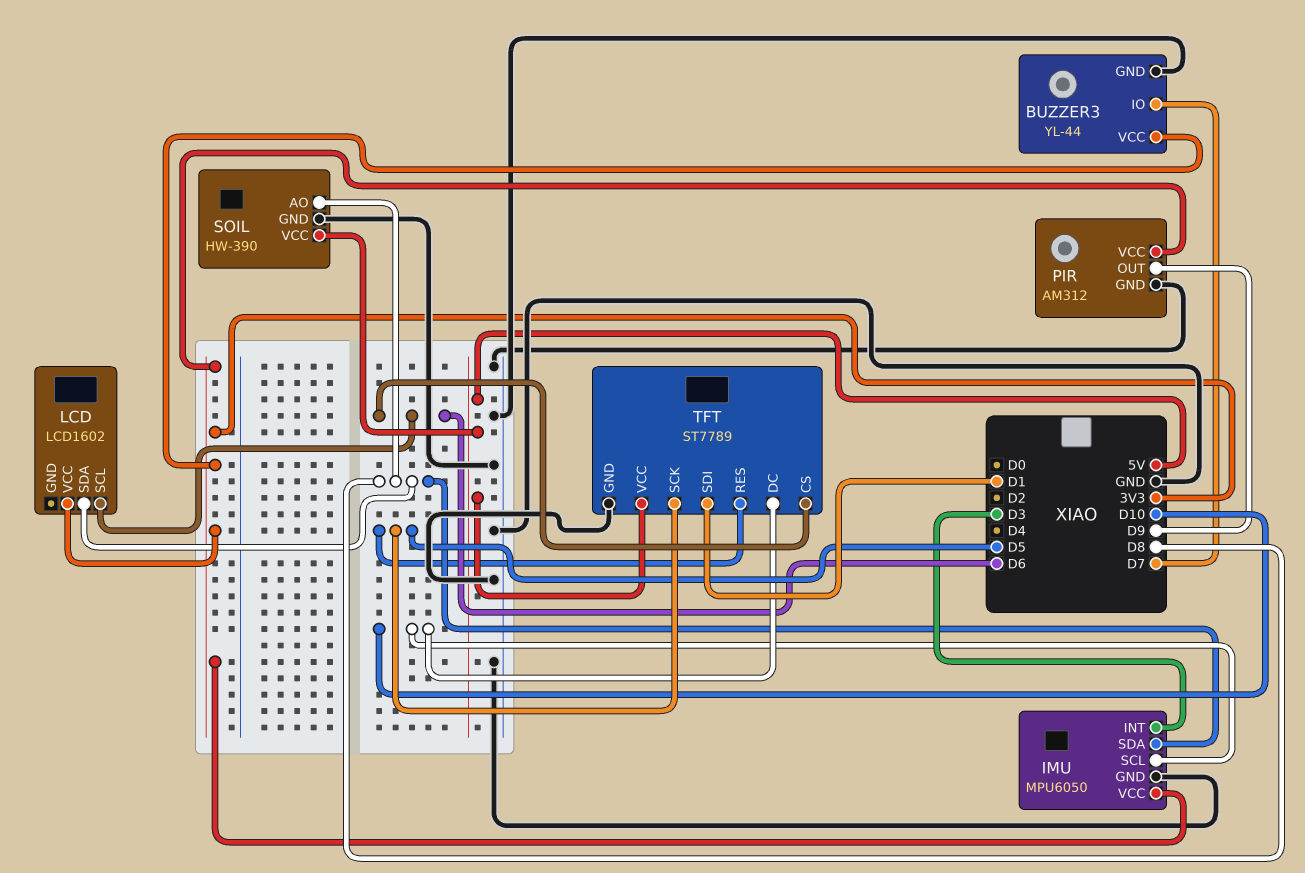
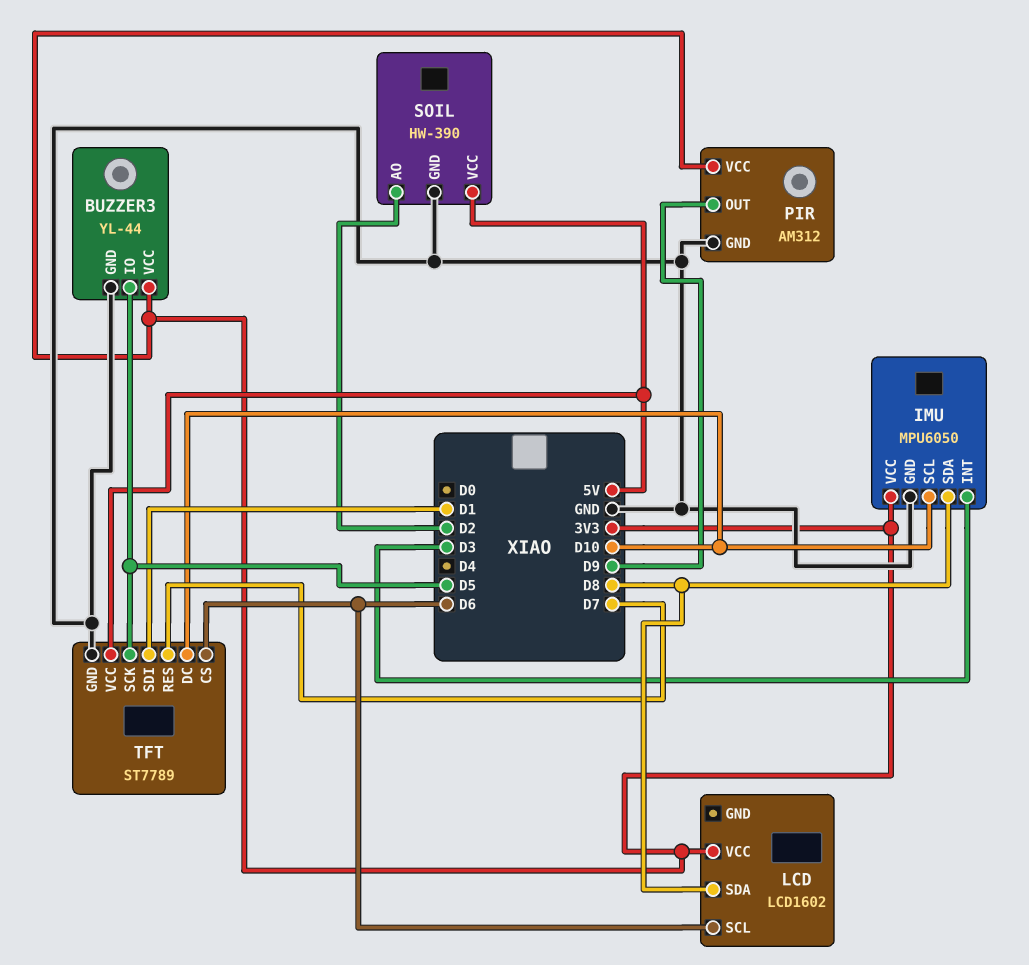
BUZZER3 pin IO: D7 -> D5
SOIL pin AO: D8 -> D2
TFT pin RES: D5 -> D7

